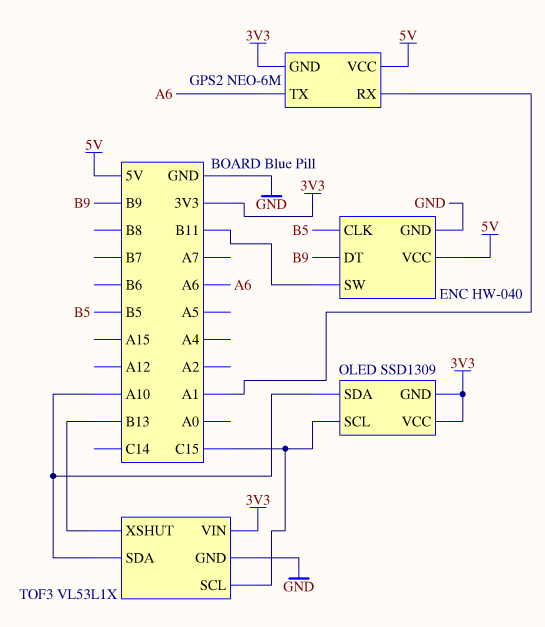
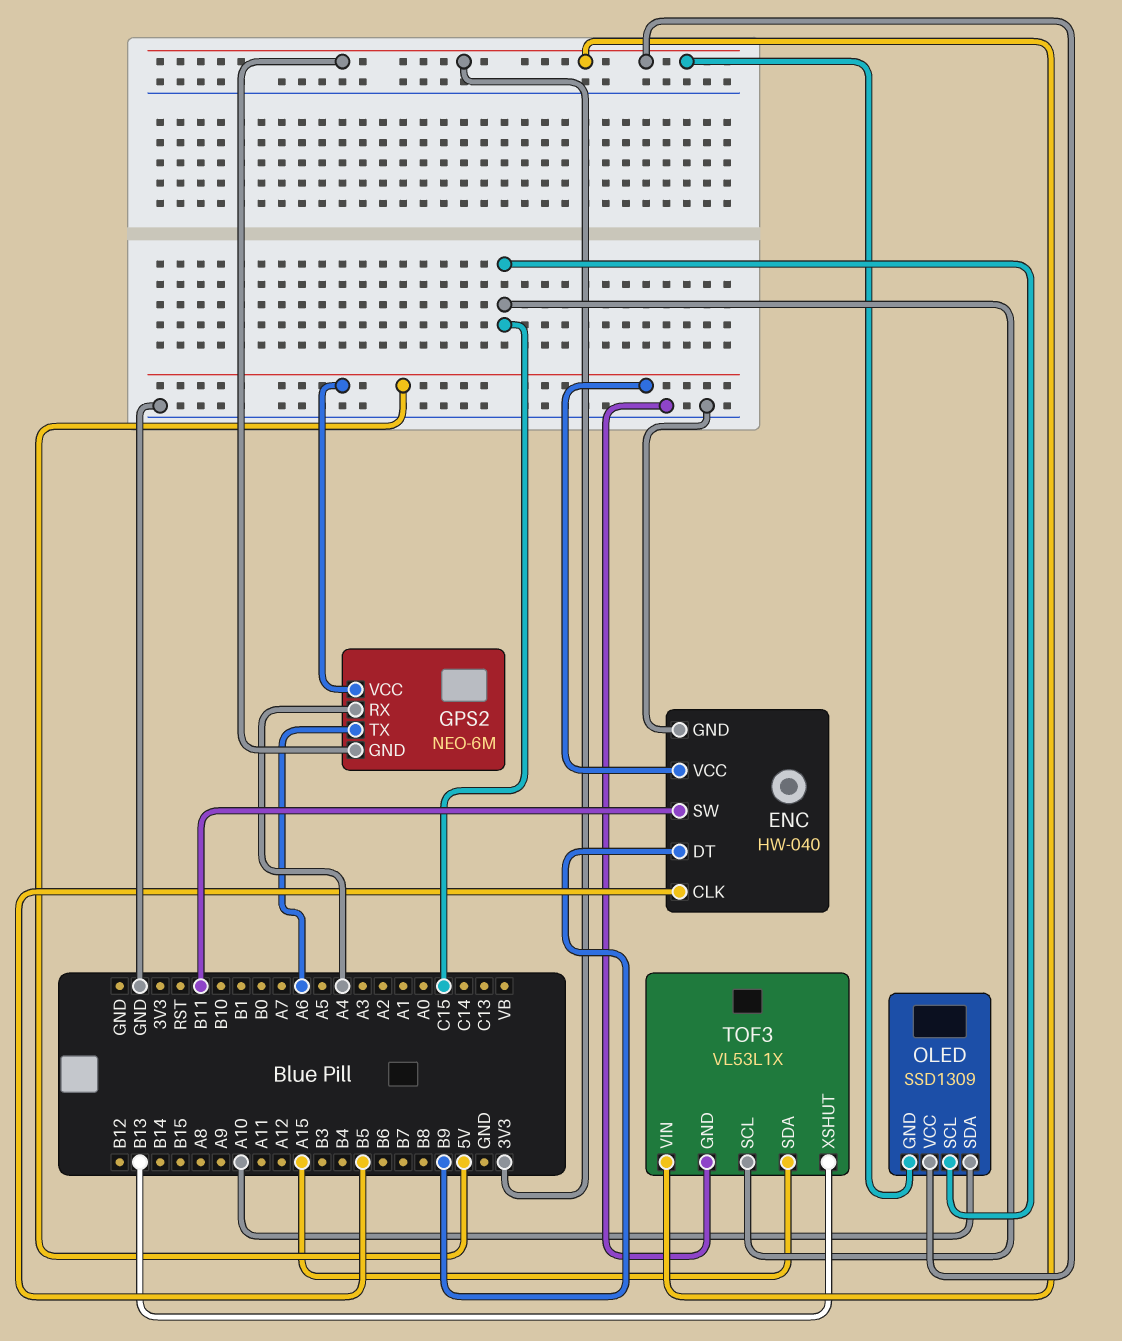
GPS2 pin RX: A1 -> A4
TOF3 pin SDA: A10 -> A15

